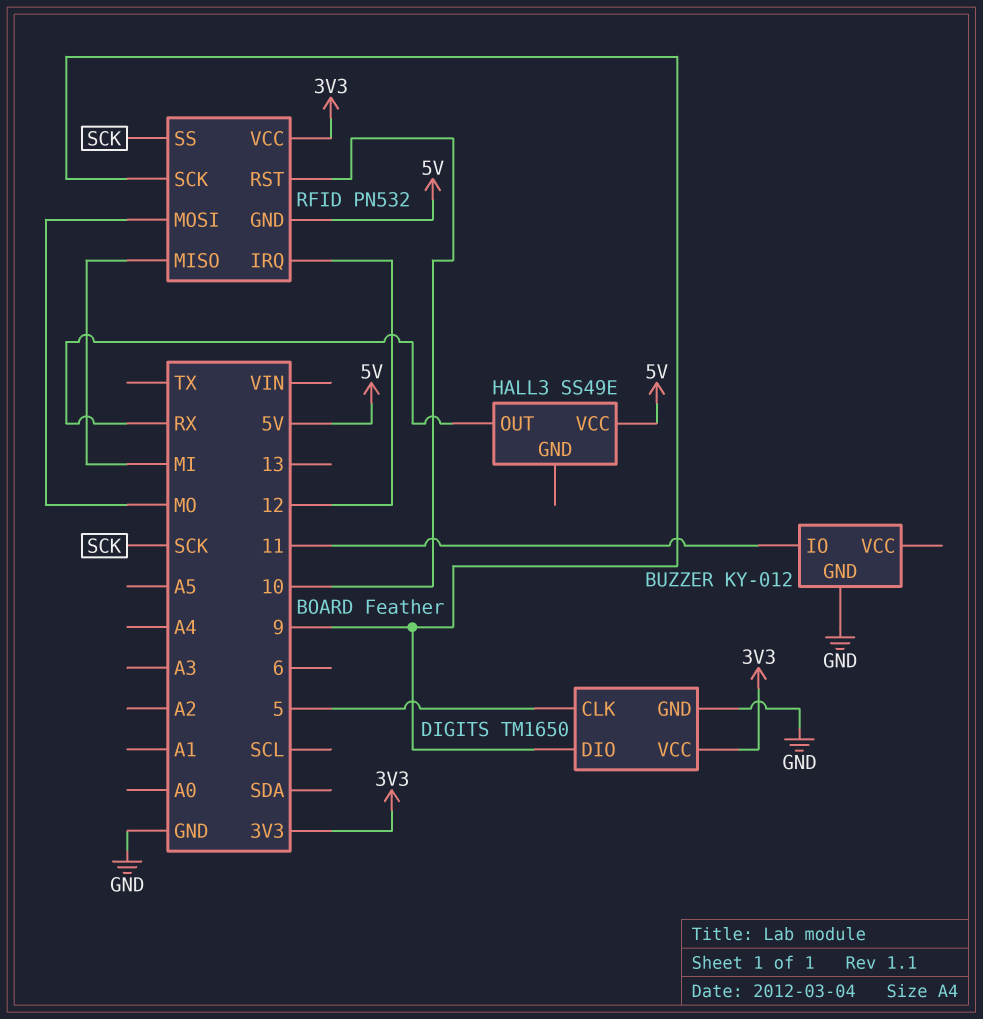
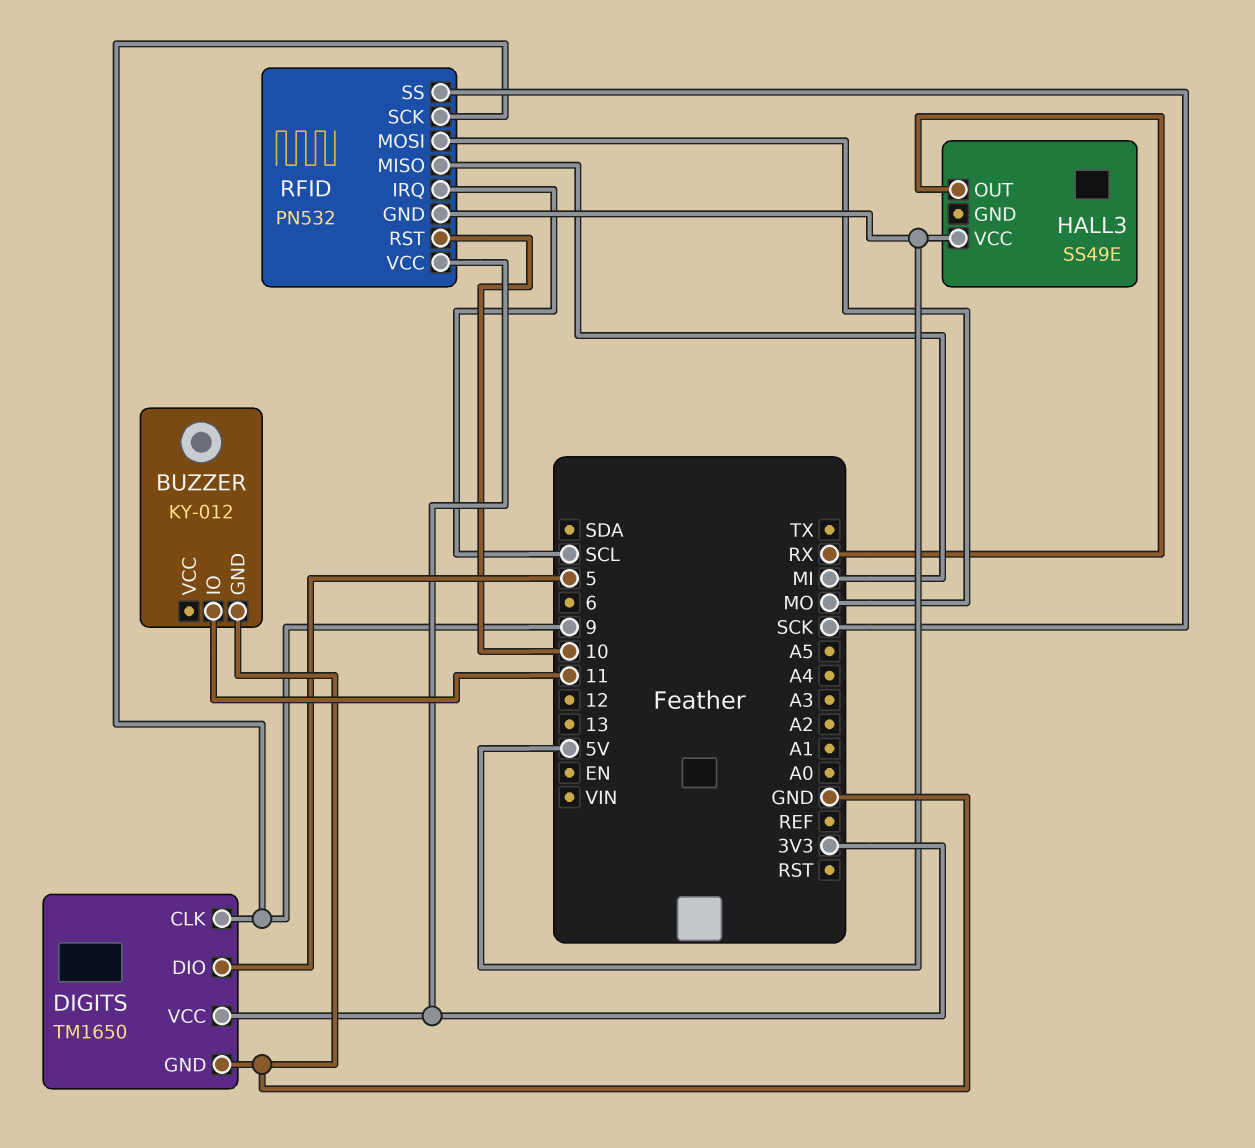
DIGITS pin CLK: 5 -> 9
DIGITS pin DIO: 9 -> 5
RFID pin IRQ: 12 -> SCL

